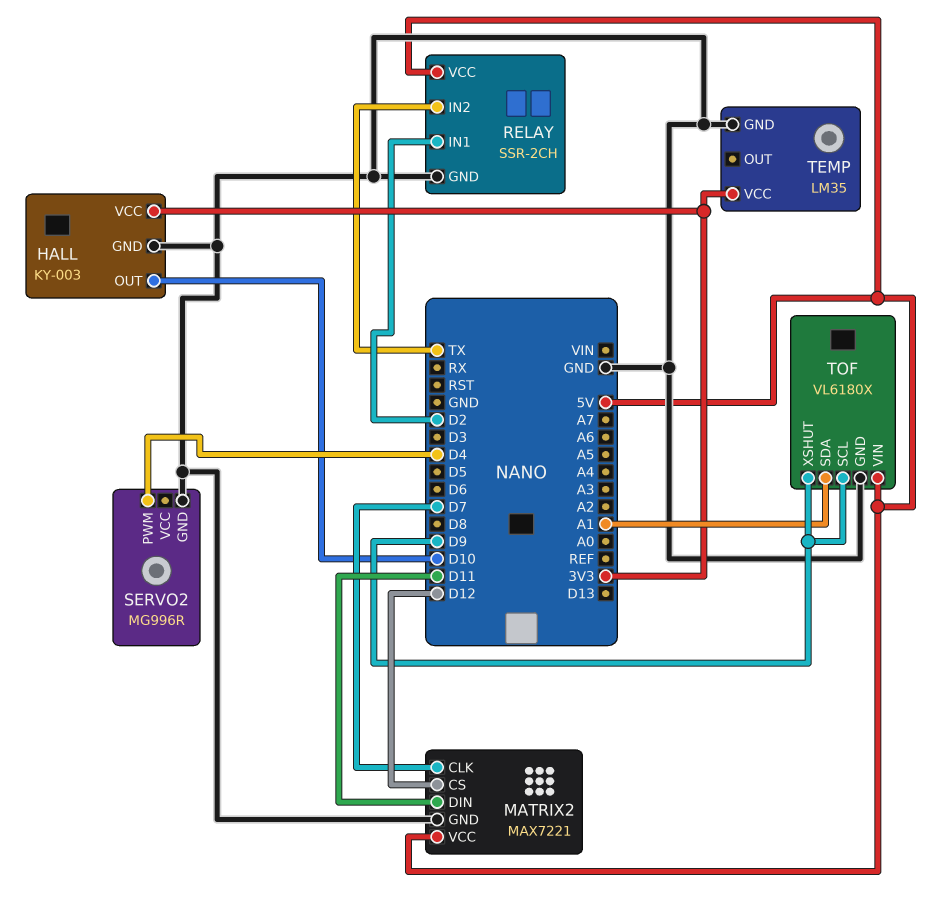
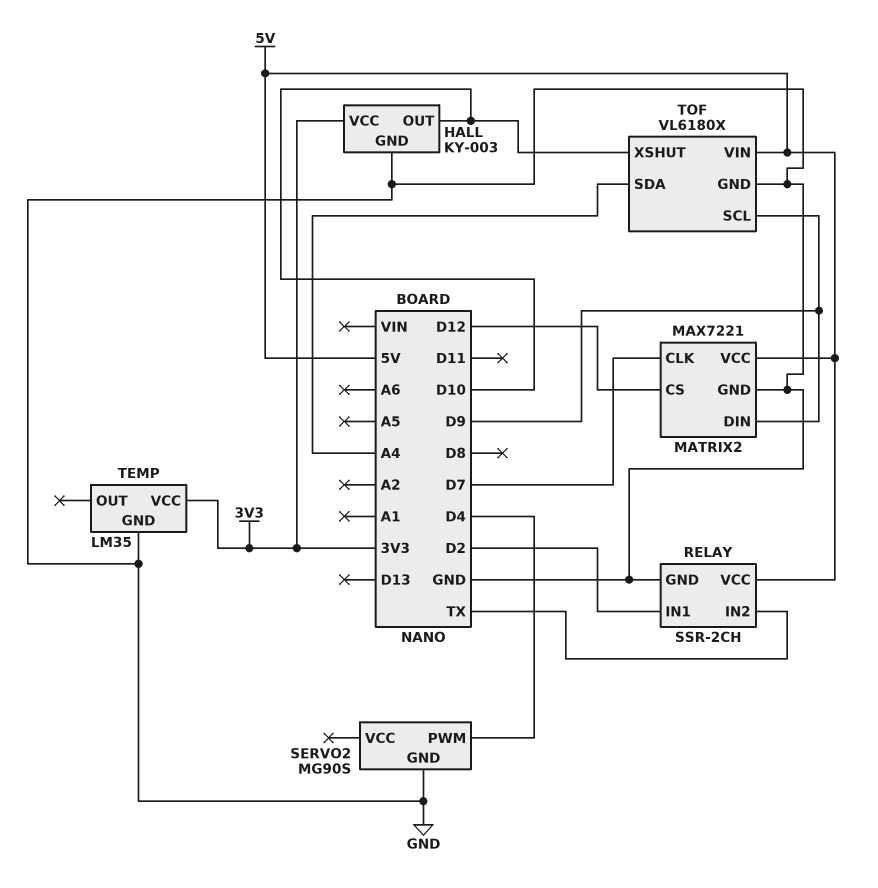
MATRIX2 pin DIN: D11 -> D9
SERVO2: MG996R -> MG90S
TOF pin SDA: A1 -> A4
TOF pin XSHUT: D9 -> D10

